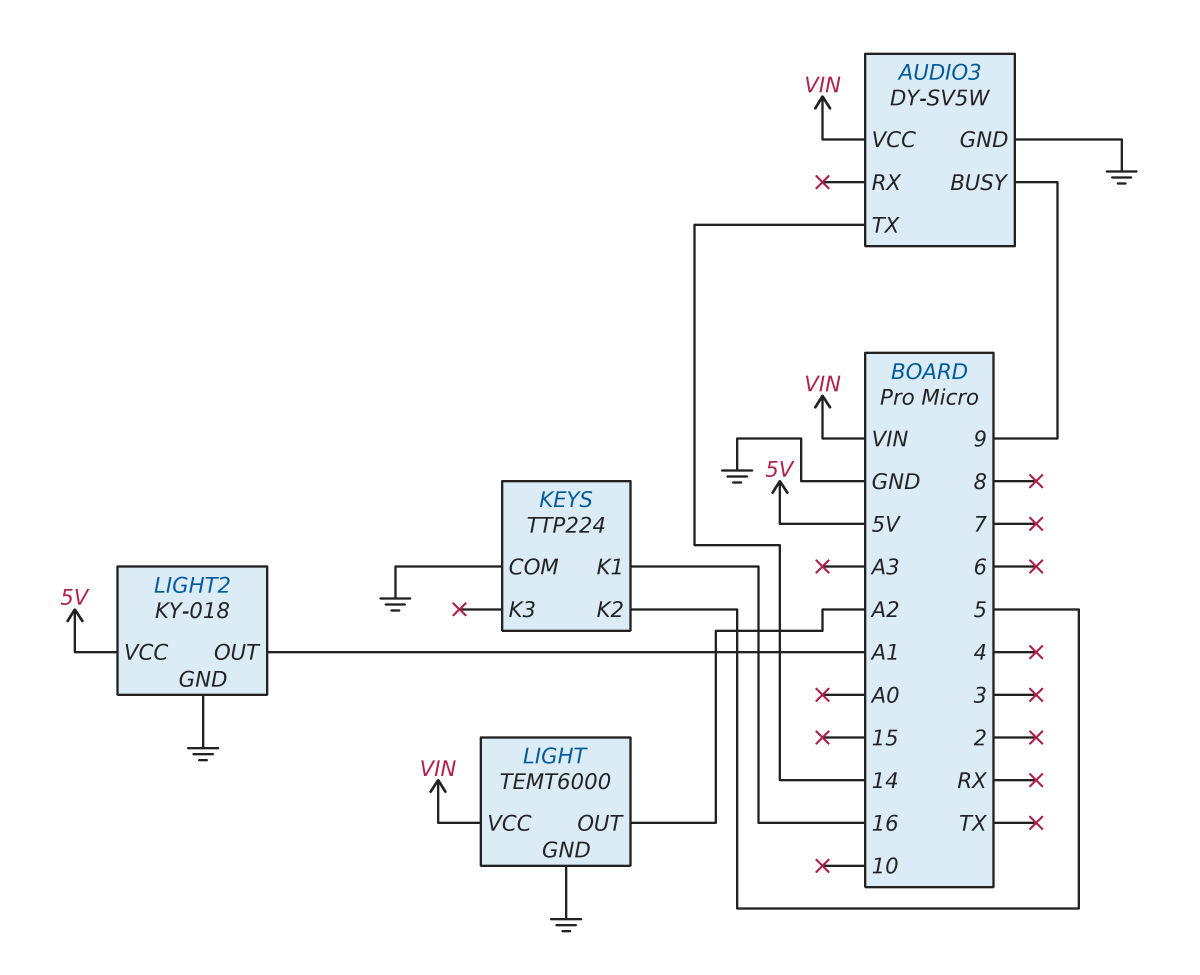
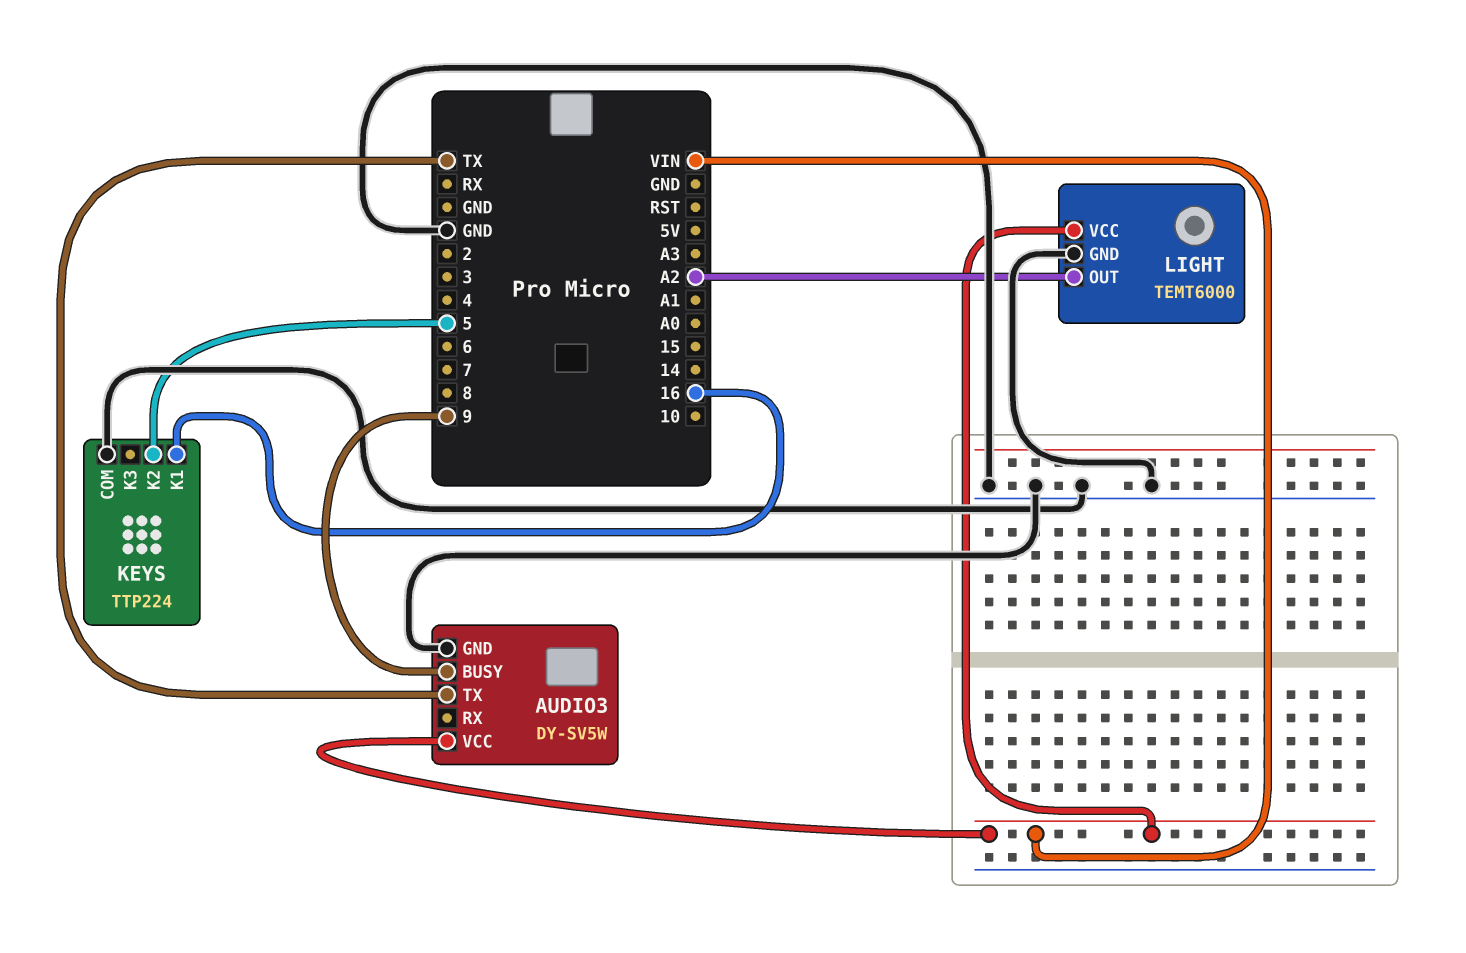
AUDIO3 pin TX: 14 -> TX
LIGHT2: KY-018 -> none
LIGHT2 pin GND: GND -> none
LIGHT2 pin OUT: A1 -> none
LIGHT2 pin VCC: 5V -> none

